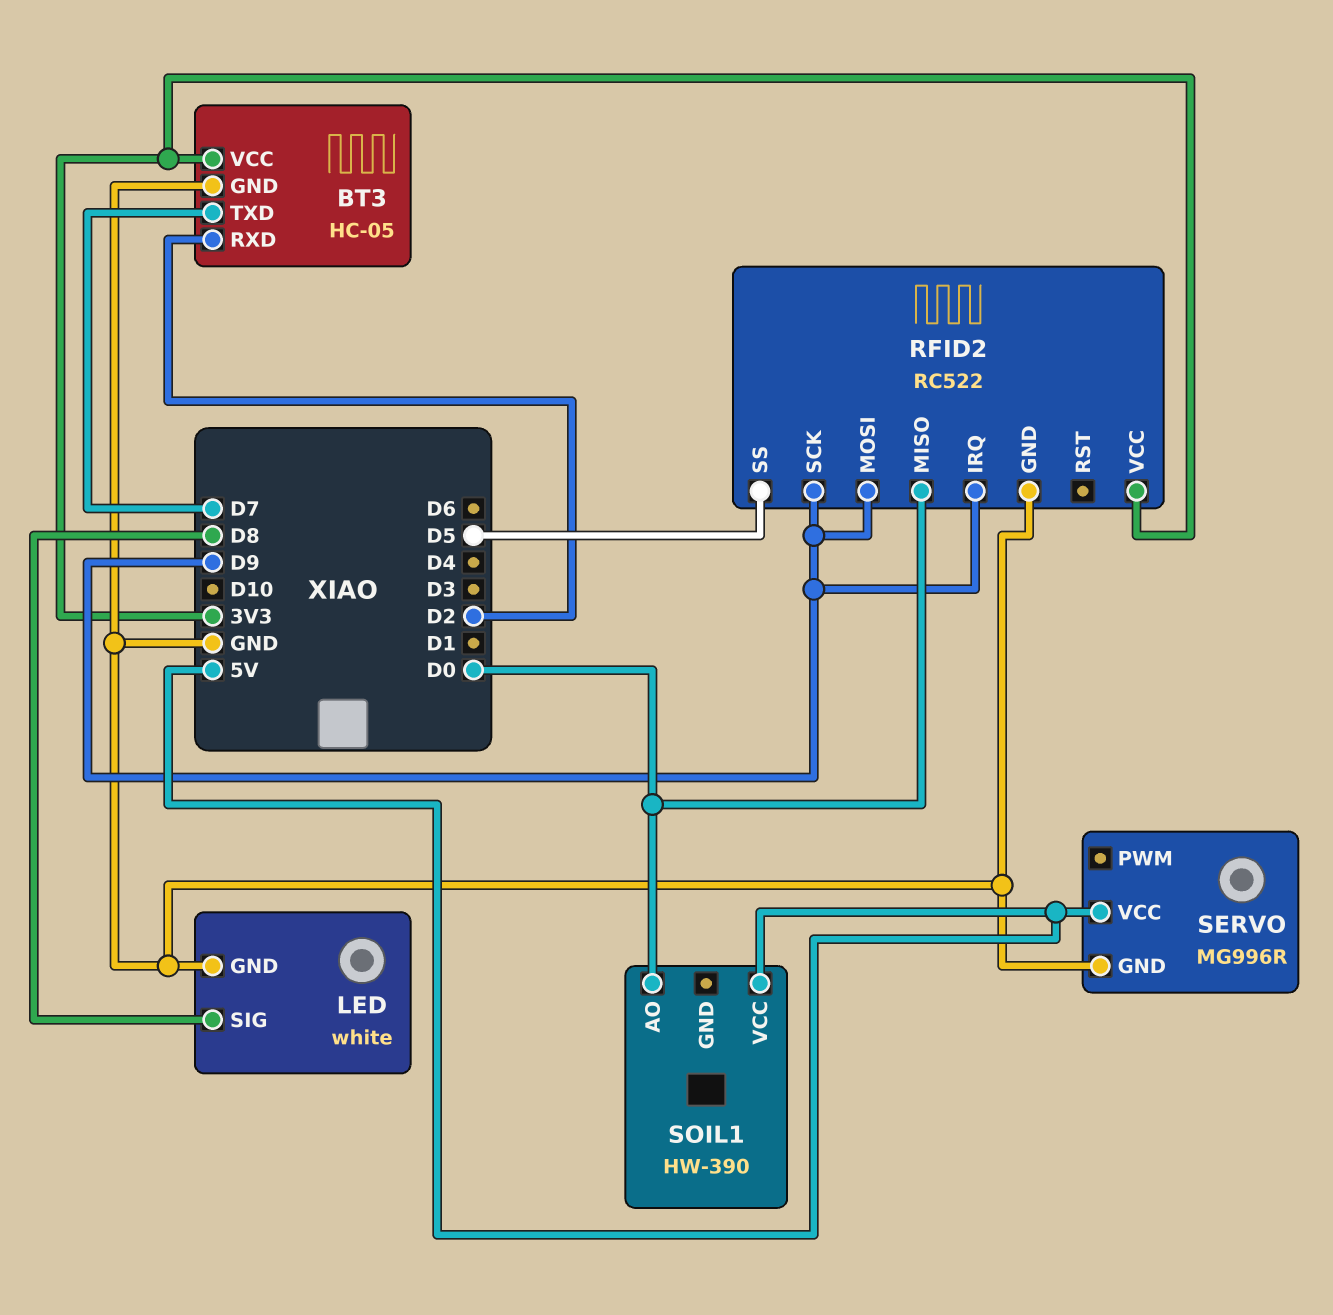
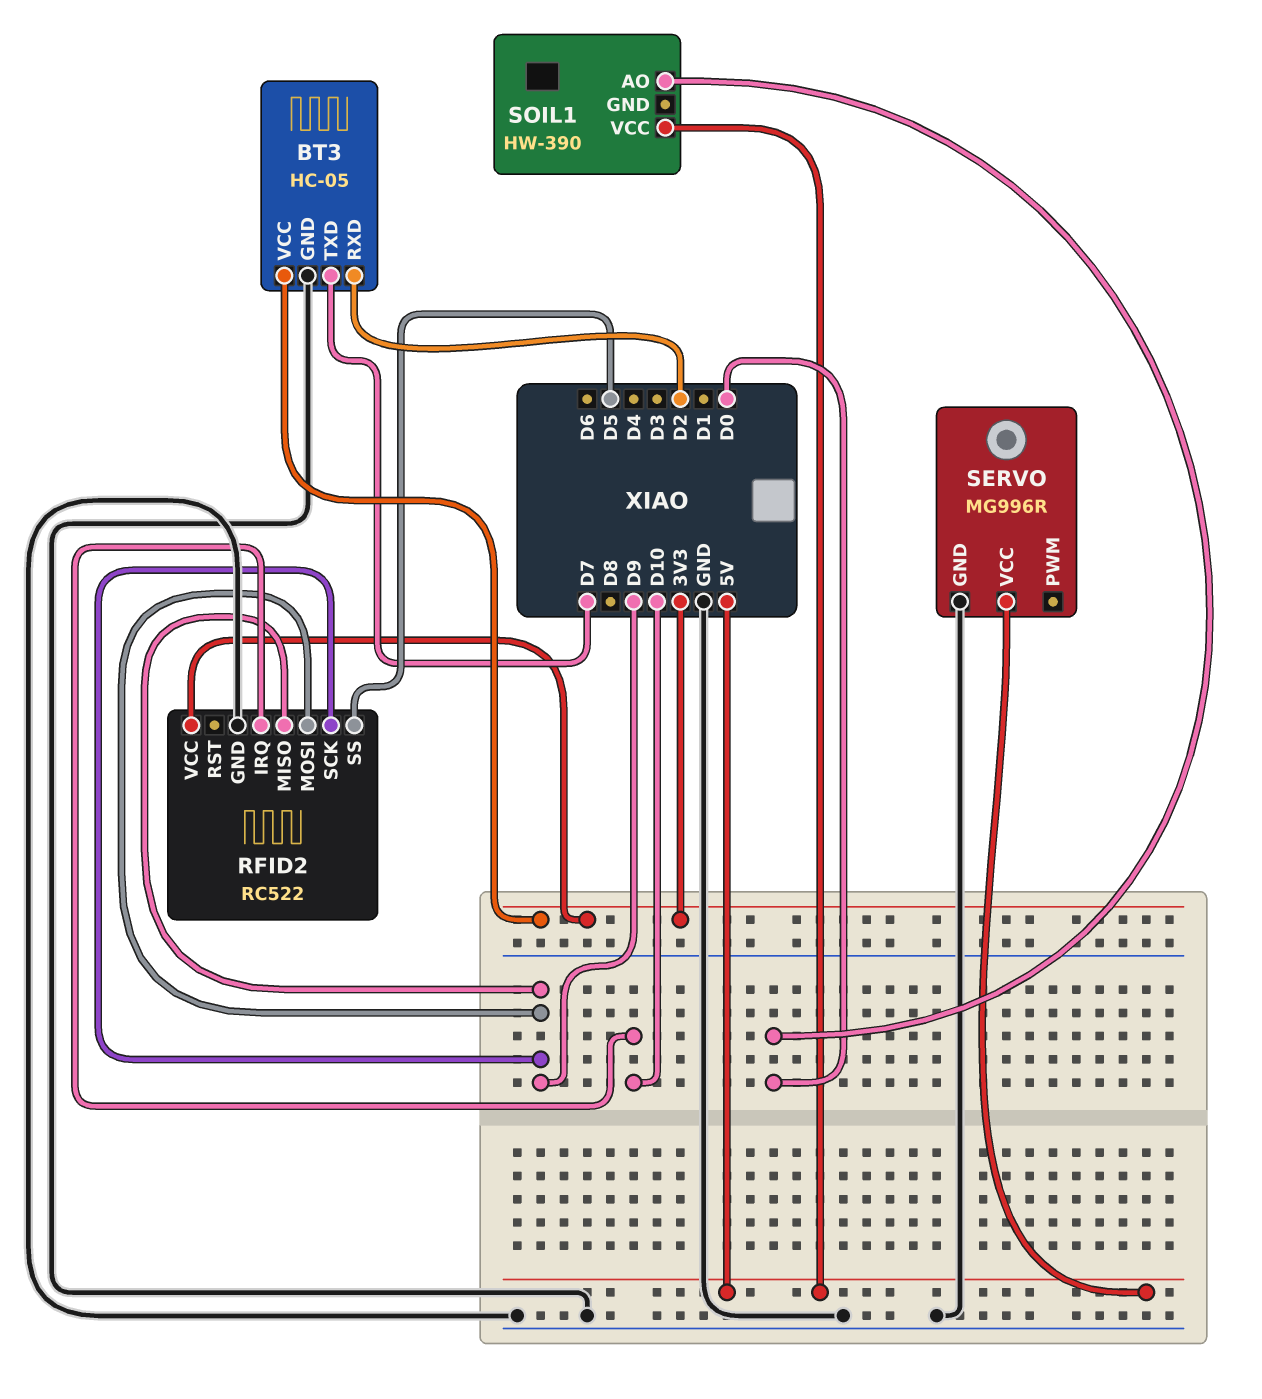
LED: white -> none
LED pin GND: GND -> none
LED pin SIG: D8 -> none
RFID2 pin IRQ: D9 -> D10
RFID2 pin MISO: D0 -> D9

